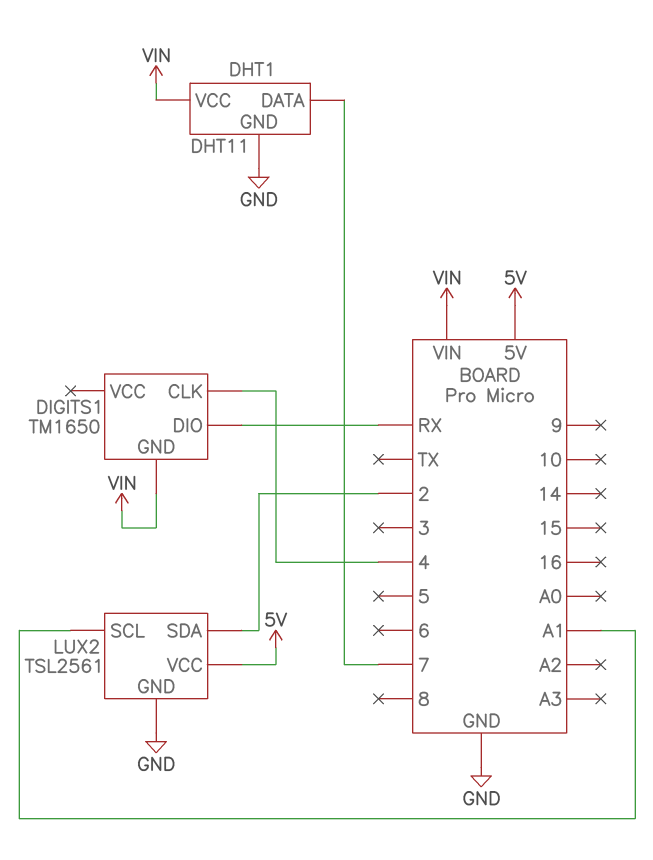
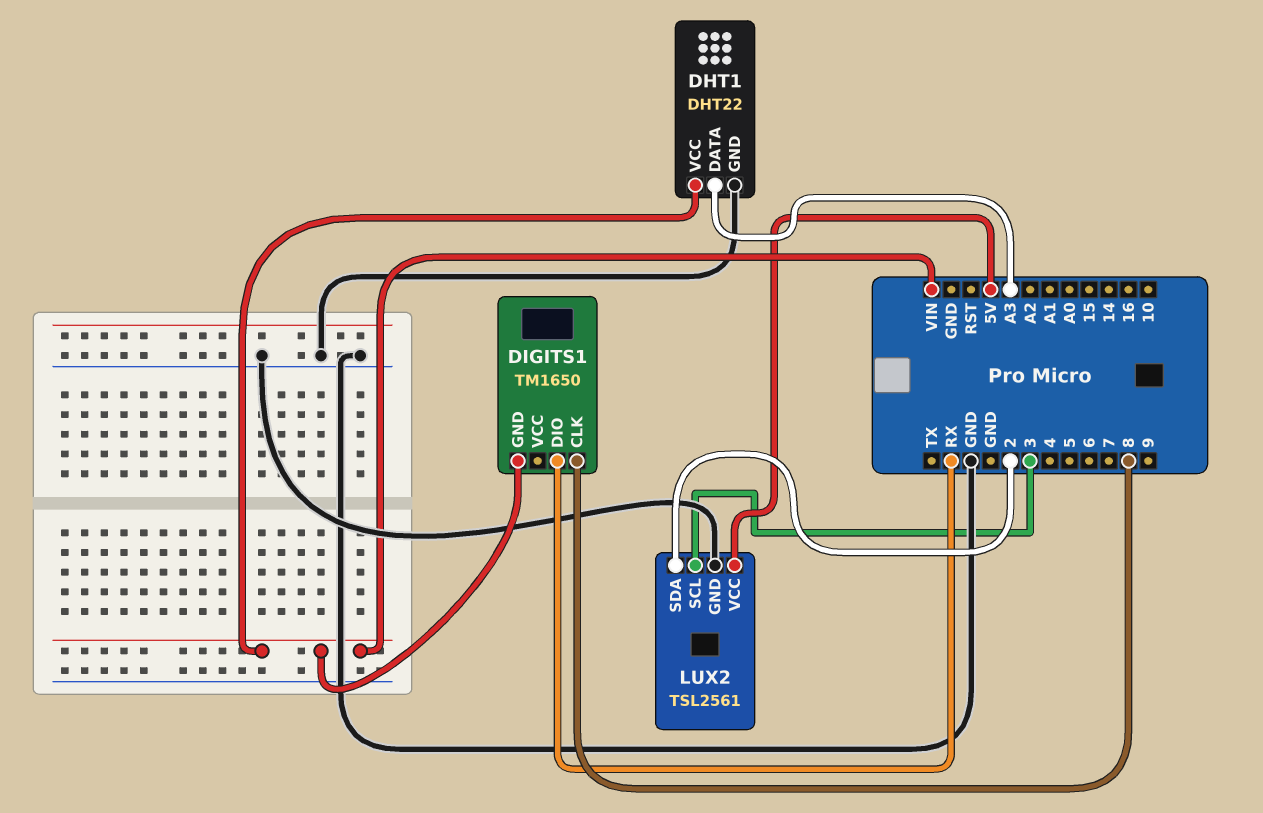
DHT1: DHT11 -> DHT22
DHT1 pin DATA: 7 -> A3
DIGITS1 pin CLK: 4 -> 8
LUX2 pin SCL: A1 -> 3

